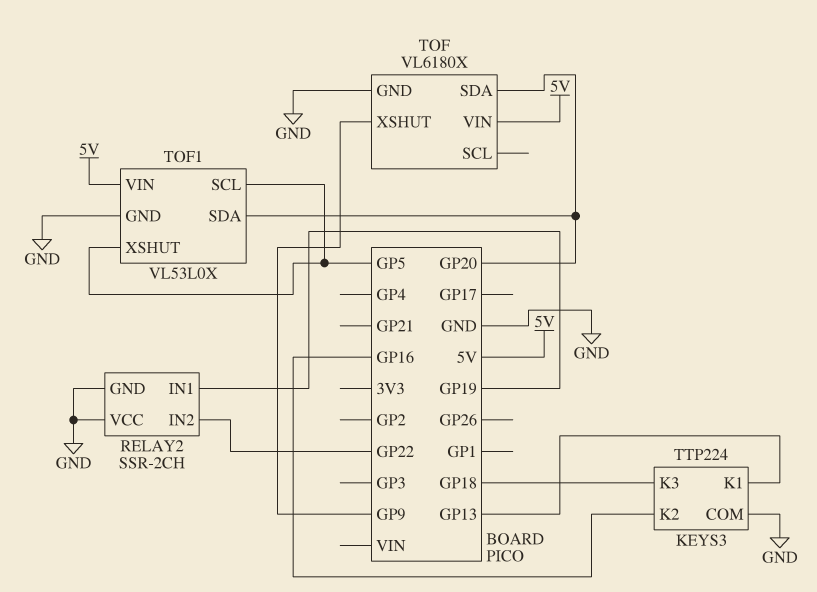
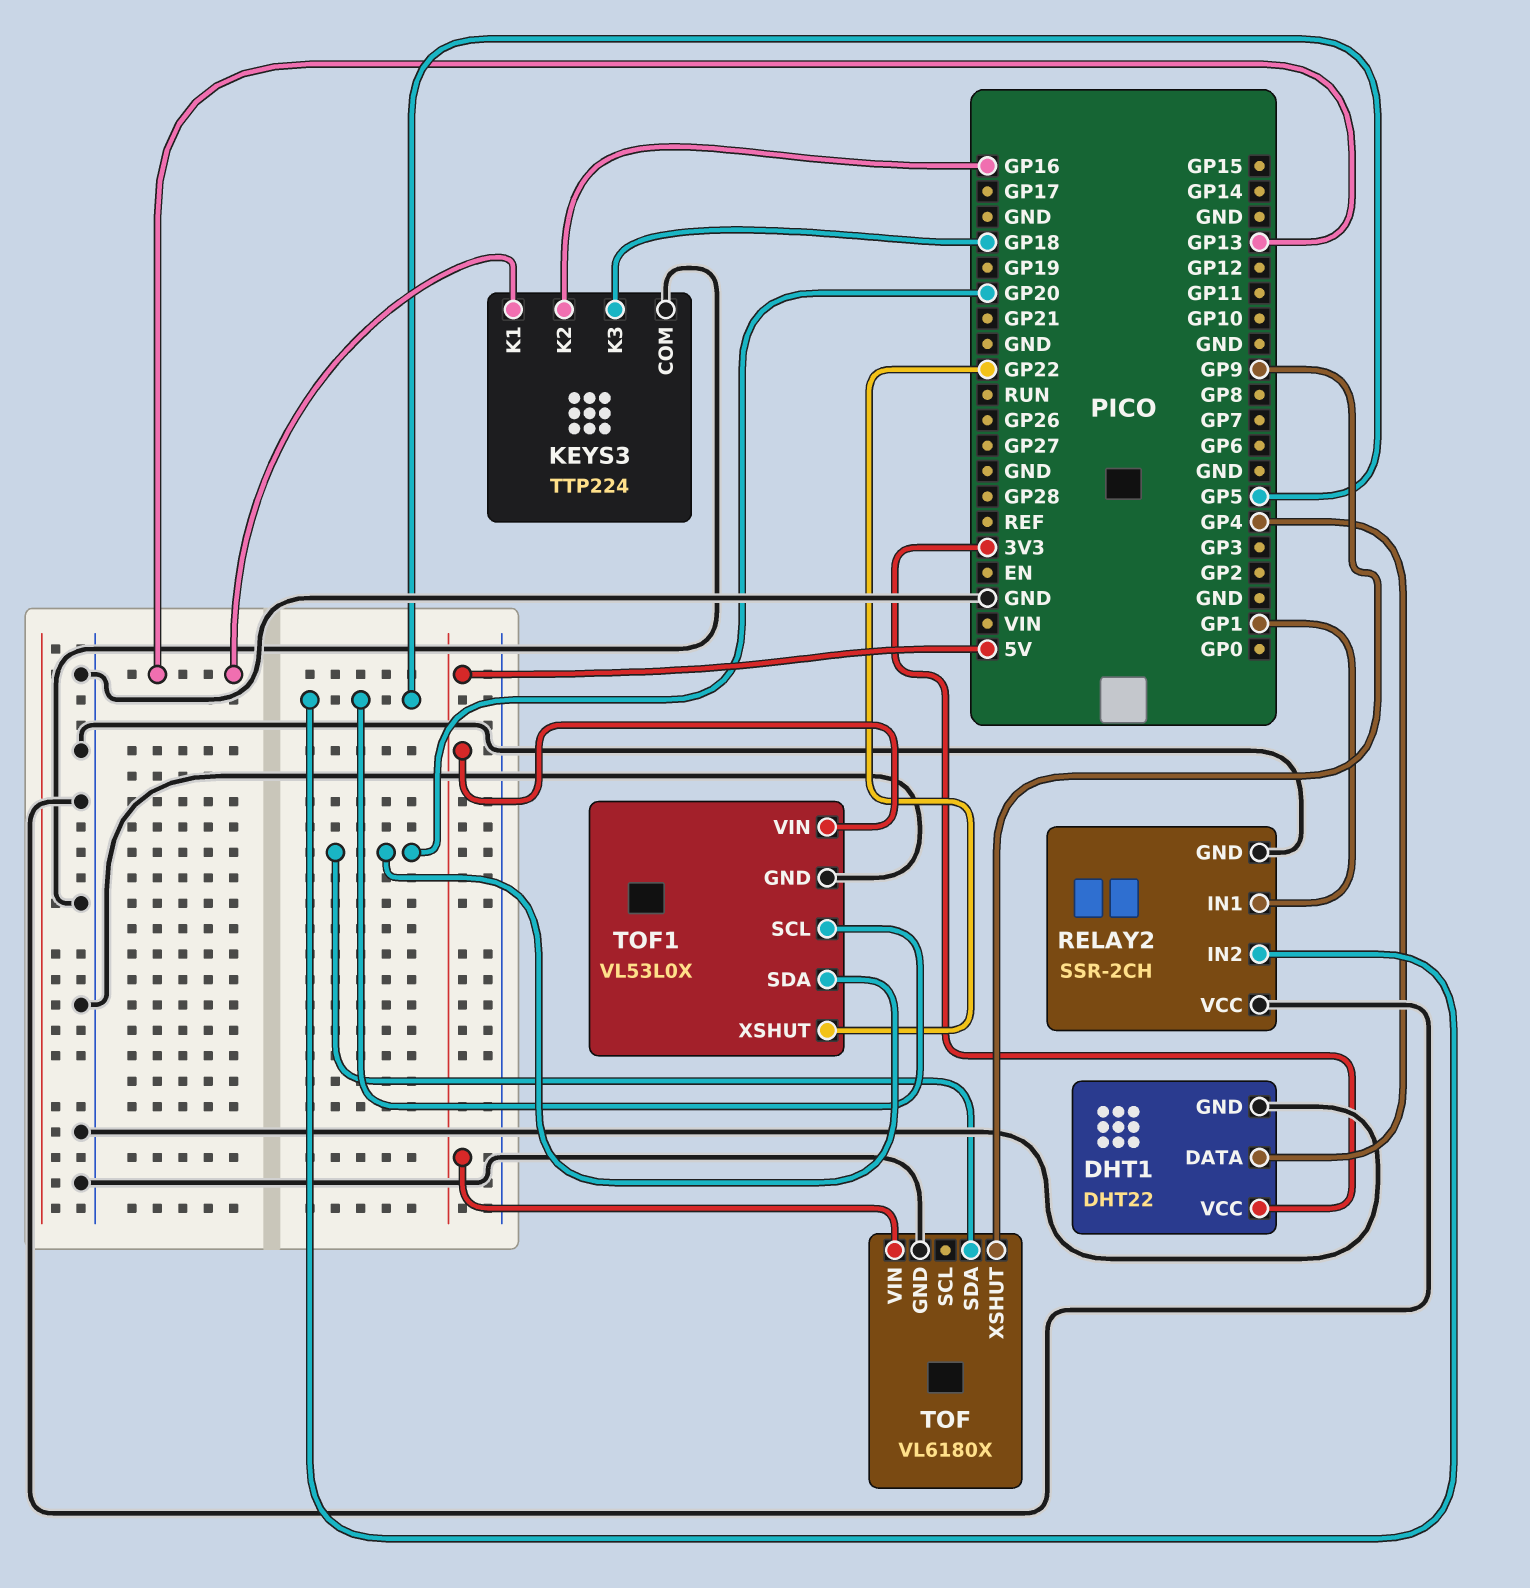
DHT1: none -> DHT22
DHT1 pin DATA: none -> GP4
DHT1 pin GND: none -> GND
DHT1 pin VCC: none -> 3V3
RELAY2 pin IN1: GP19 -> GP1
RELAY2 pin IN2: GP22 -> GP5
TOF1 pin XSHUT: GP5 -> GP22

